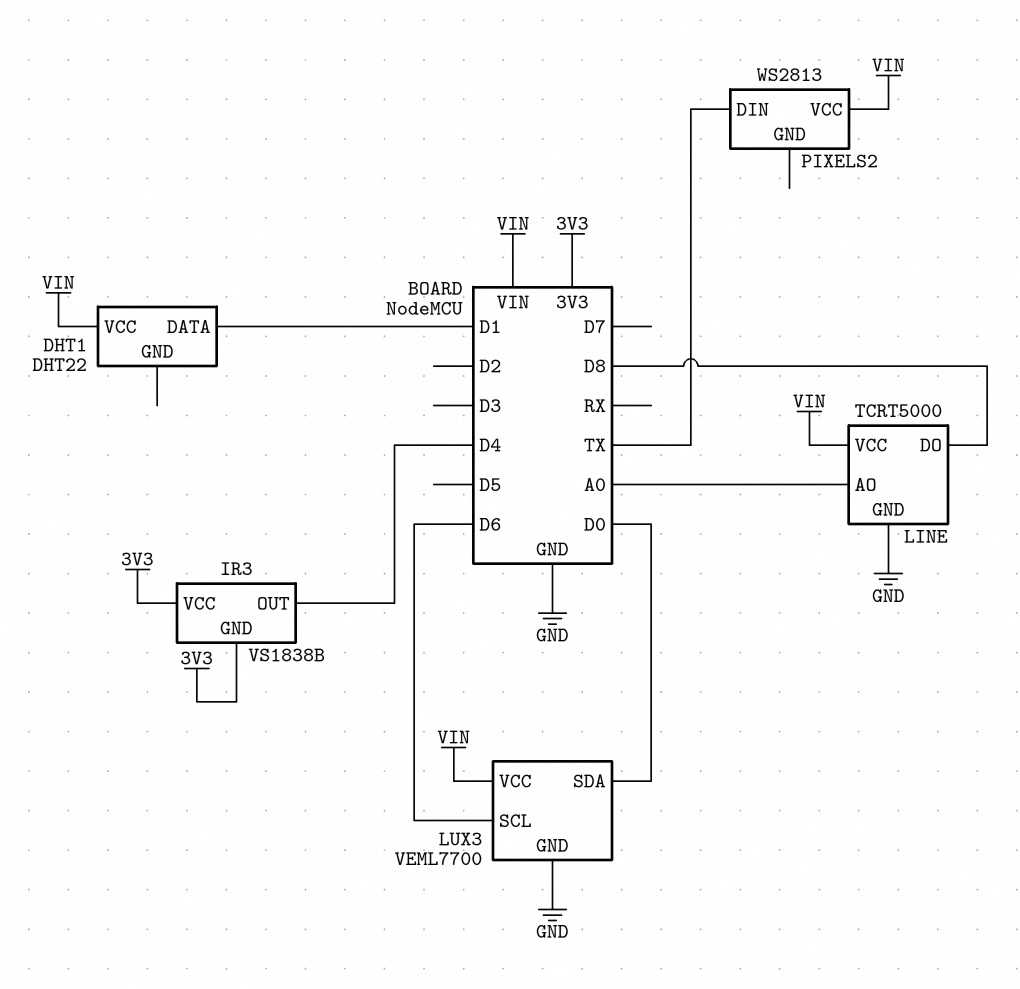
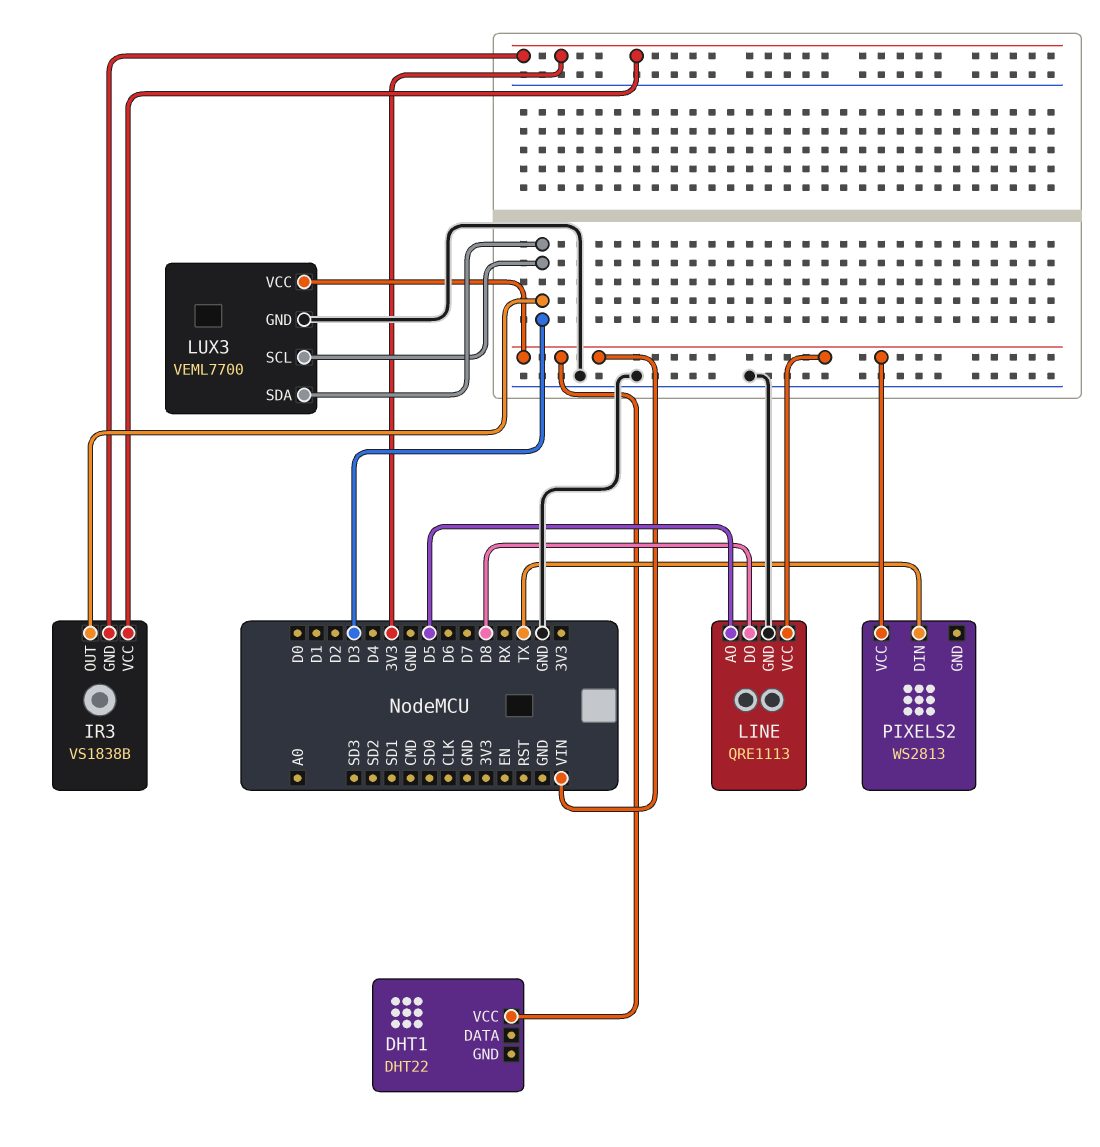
DHT1 pin DATA: D1 -> none
IR3 pin OUT: D4 -> D3
LINE: TCRT5000 -> QRE1113
LINE pin AO: A0 -> D5
LUX3 pin SCL: D6 -> D3
LUX3 pin SDA: D0 -> D3

